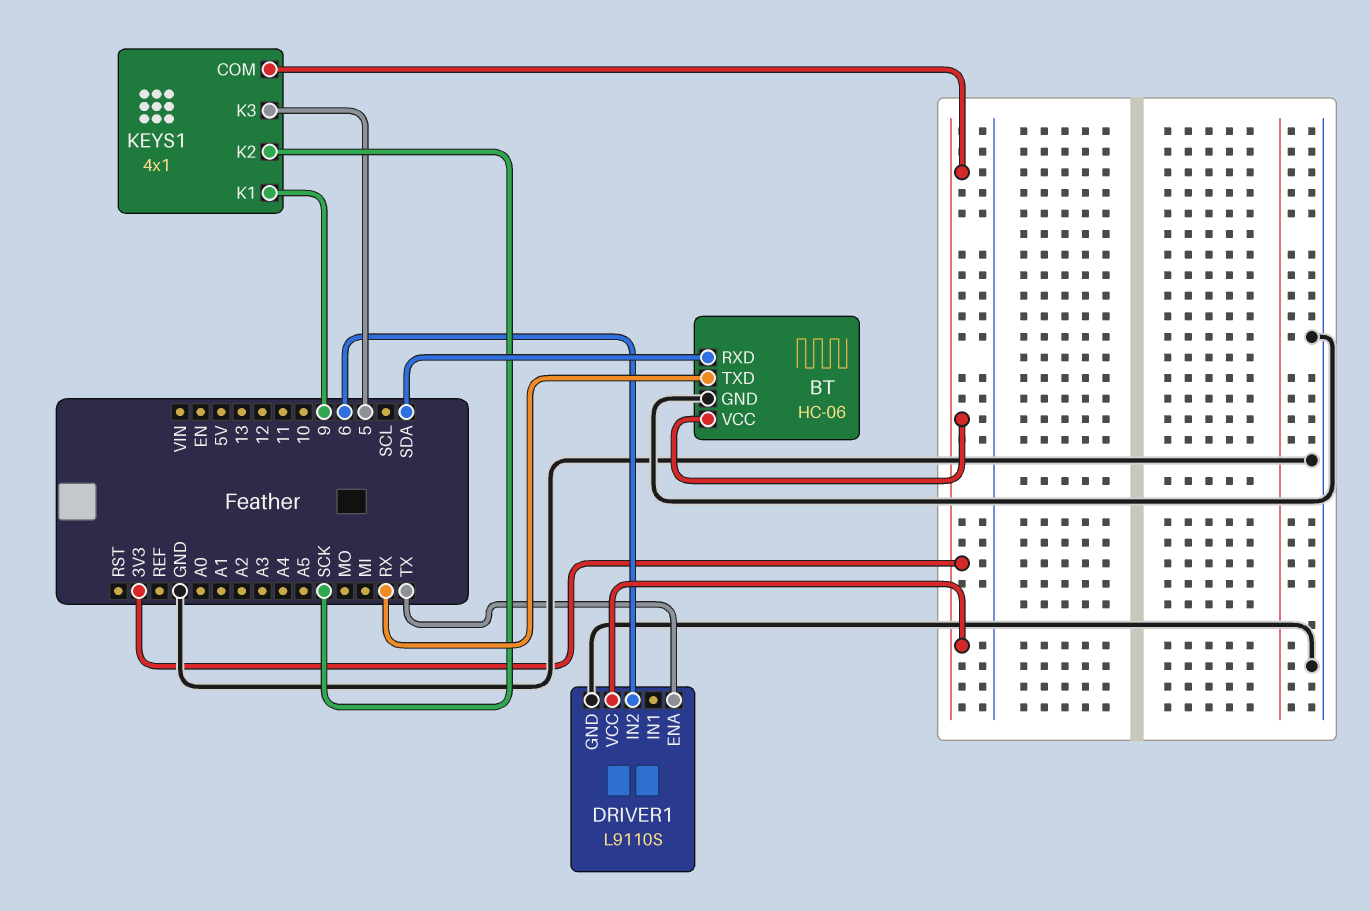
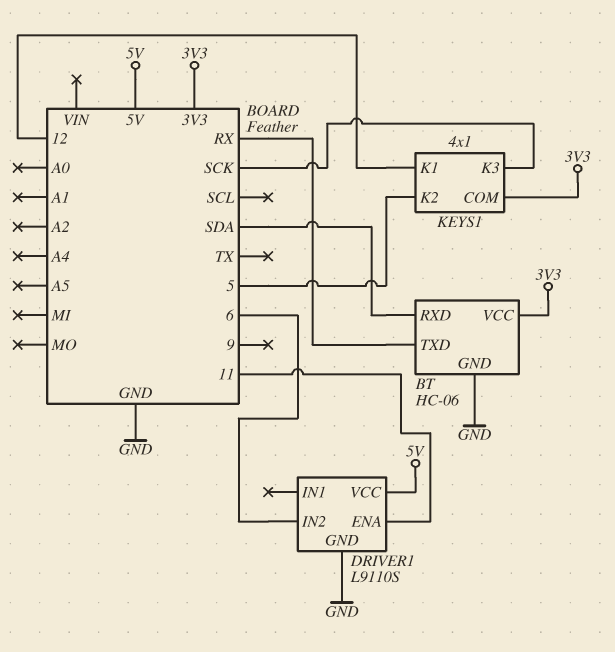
DRIVER1 pin ENA: TX -> 11
DRIVER1 pin VCC: 3V3 -> 5V
KEYS1 pin K1: 9 -> 12
KEYS1 pin K2: SCK -> 5
KEYS1 pin K3: 5 -> SCK

